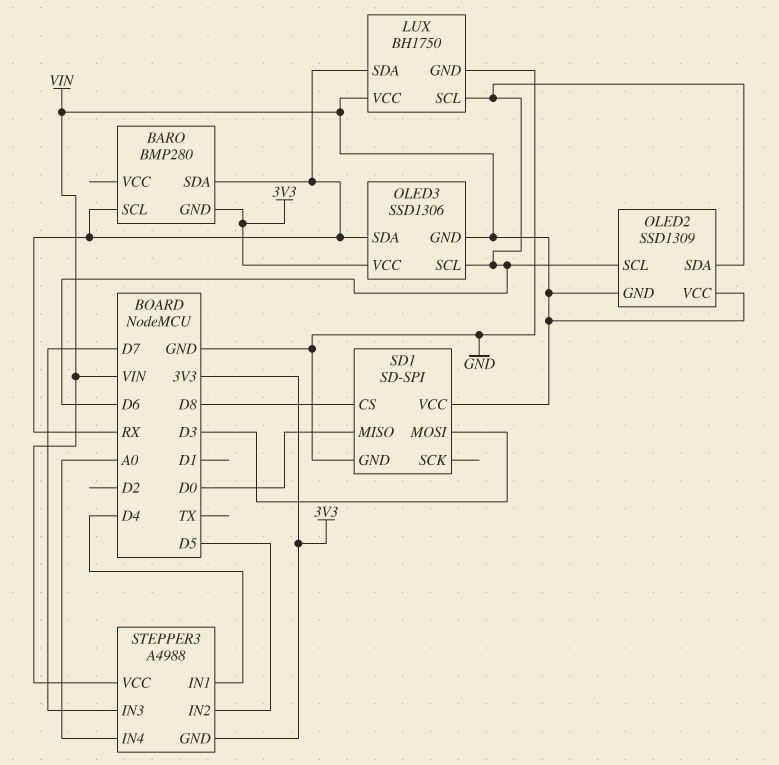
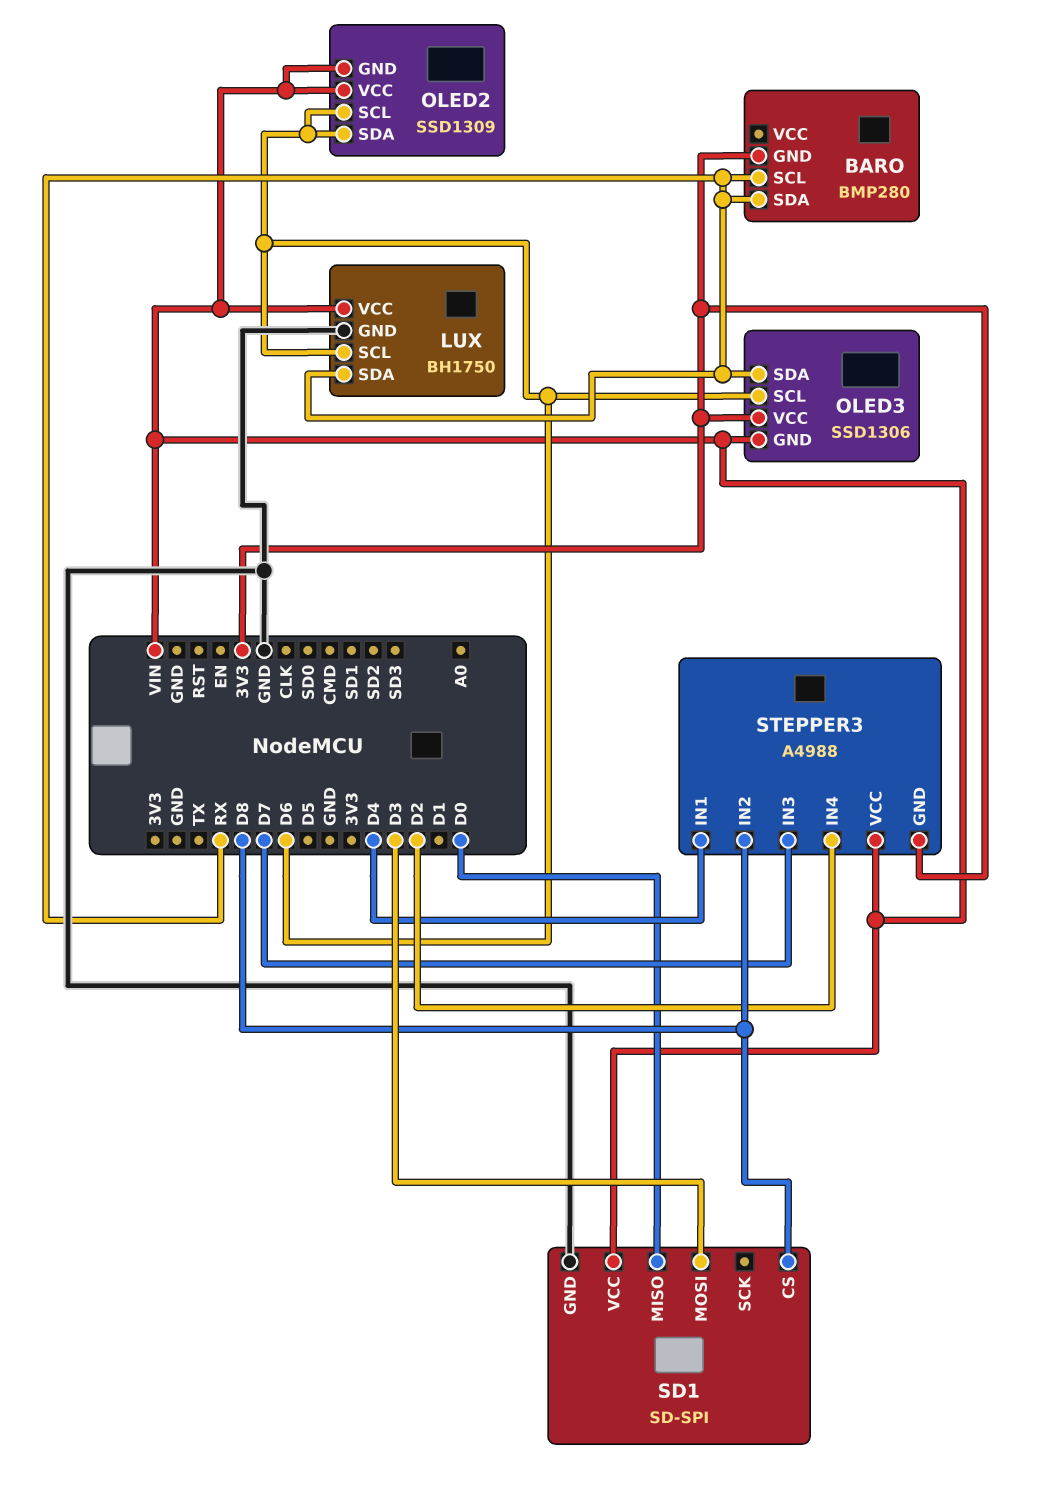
STEPPER3 pin IN2: D5 -> D8
STEPPER3 pin IN4: A0 -> D2

